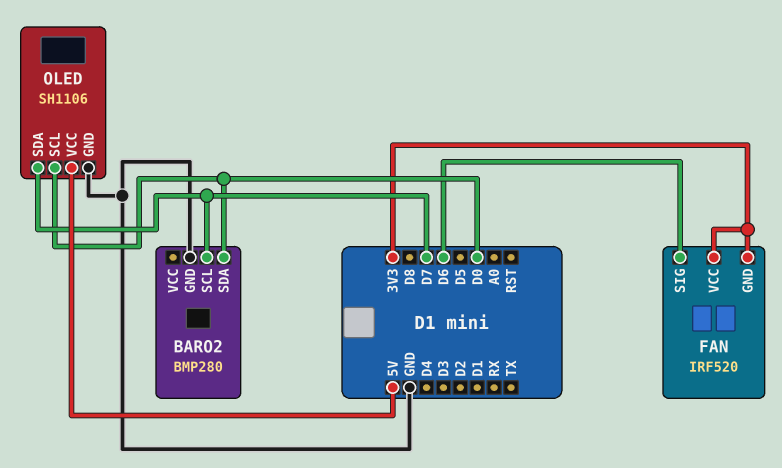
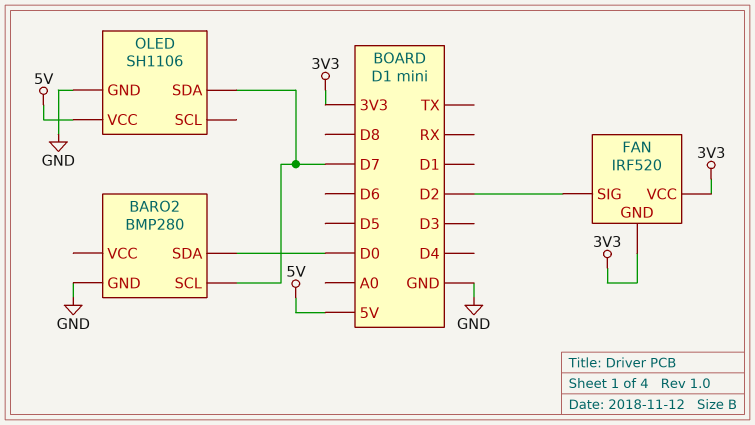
FAN pin SIG: D6 -> D2
OLED pin SCL: D0 -> none

